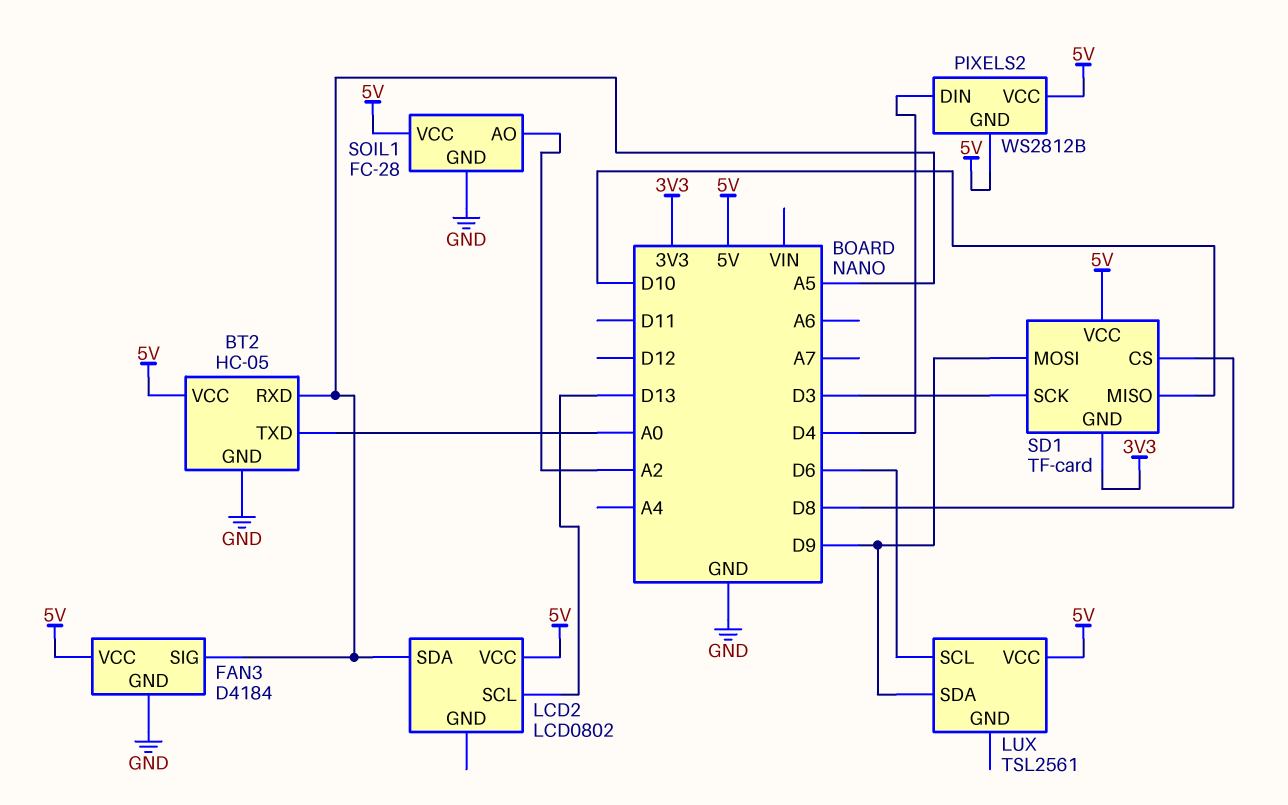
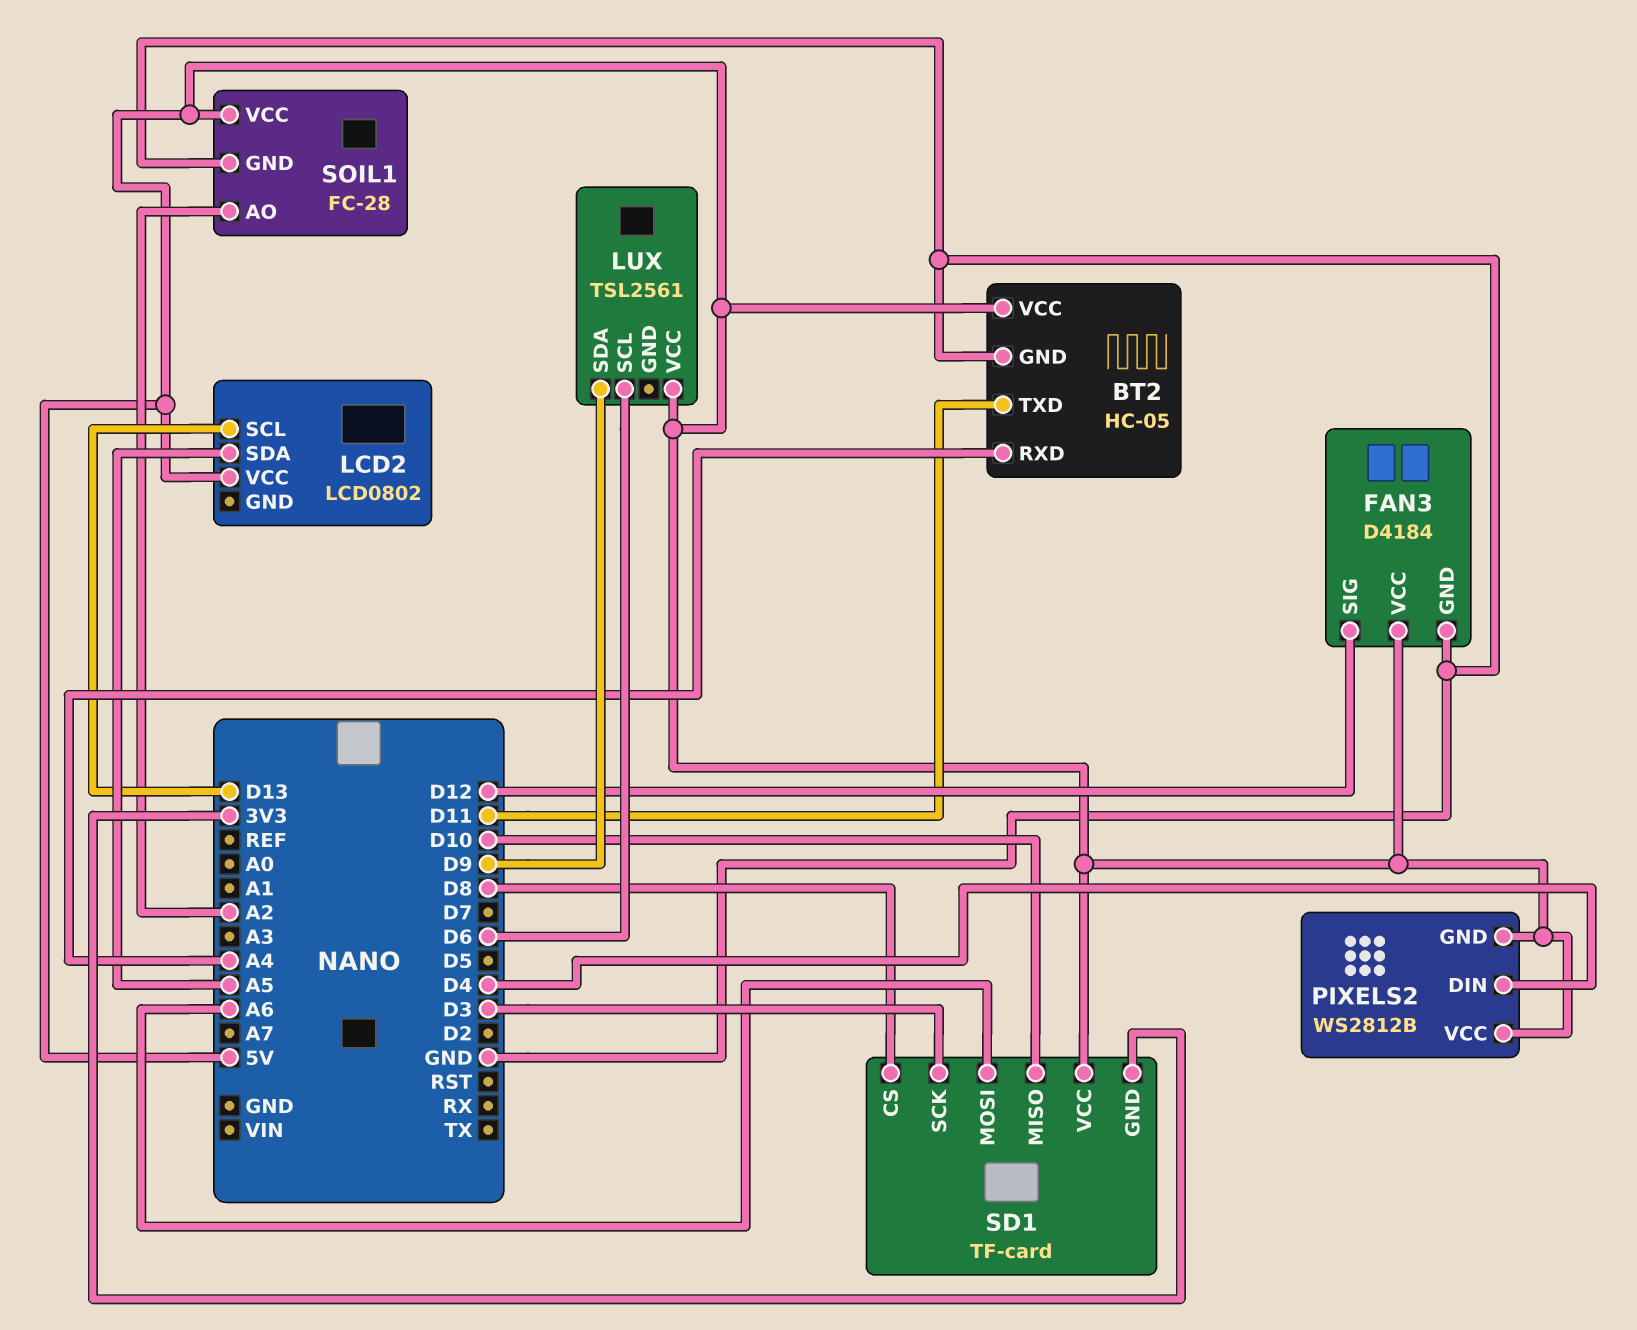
BT2 pin RXD: A5 -> A4
BT2 pin TXD: A0 -> D11
FAN3 pin SIG: A5 -> D12
SD1 pin MOSI: D9 -> A6

